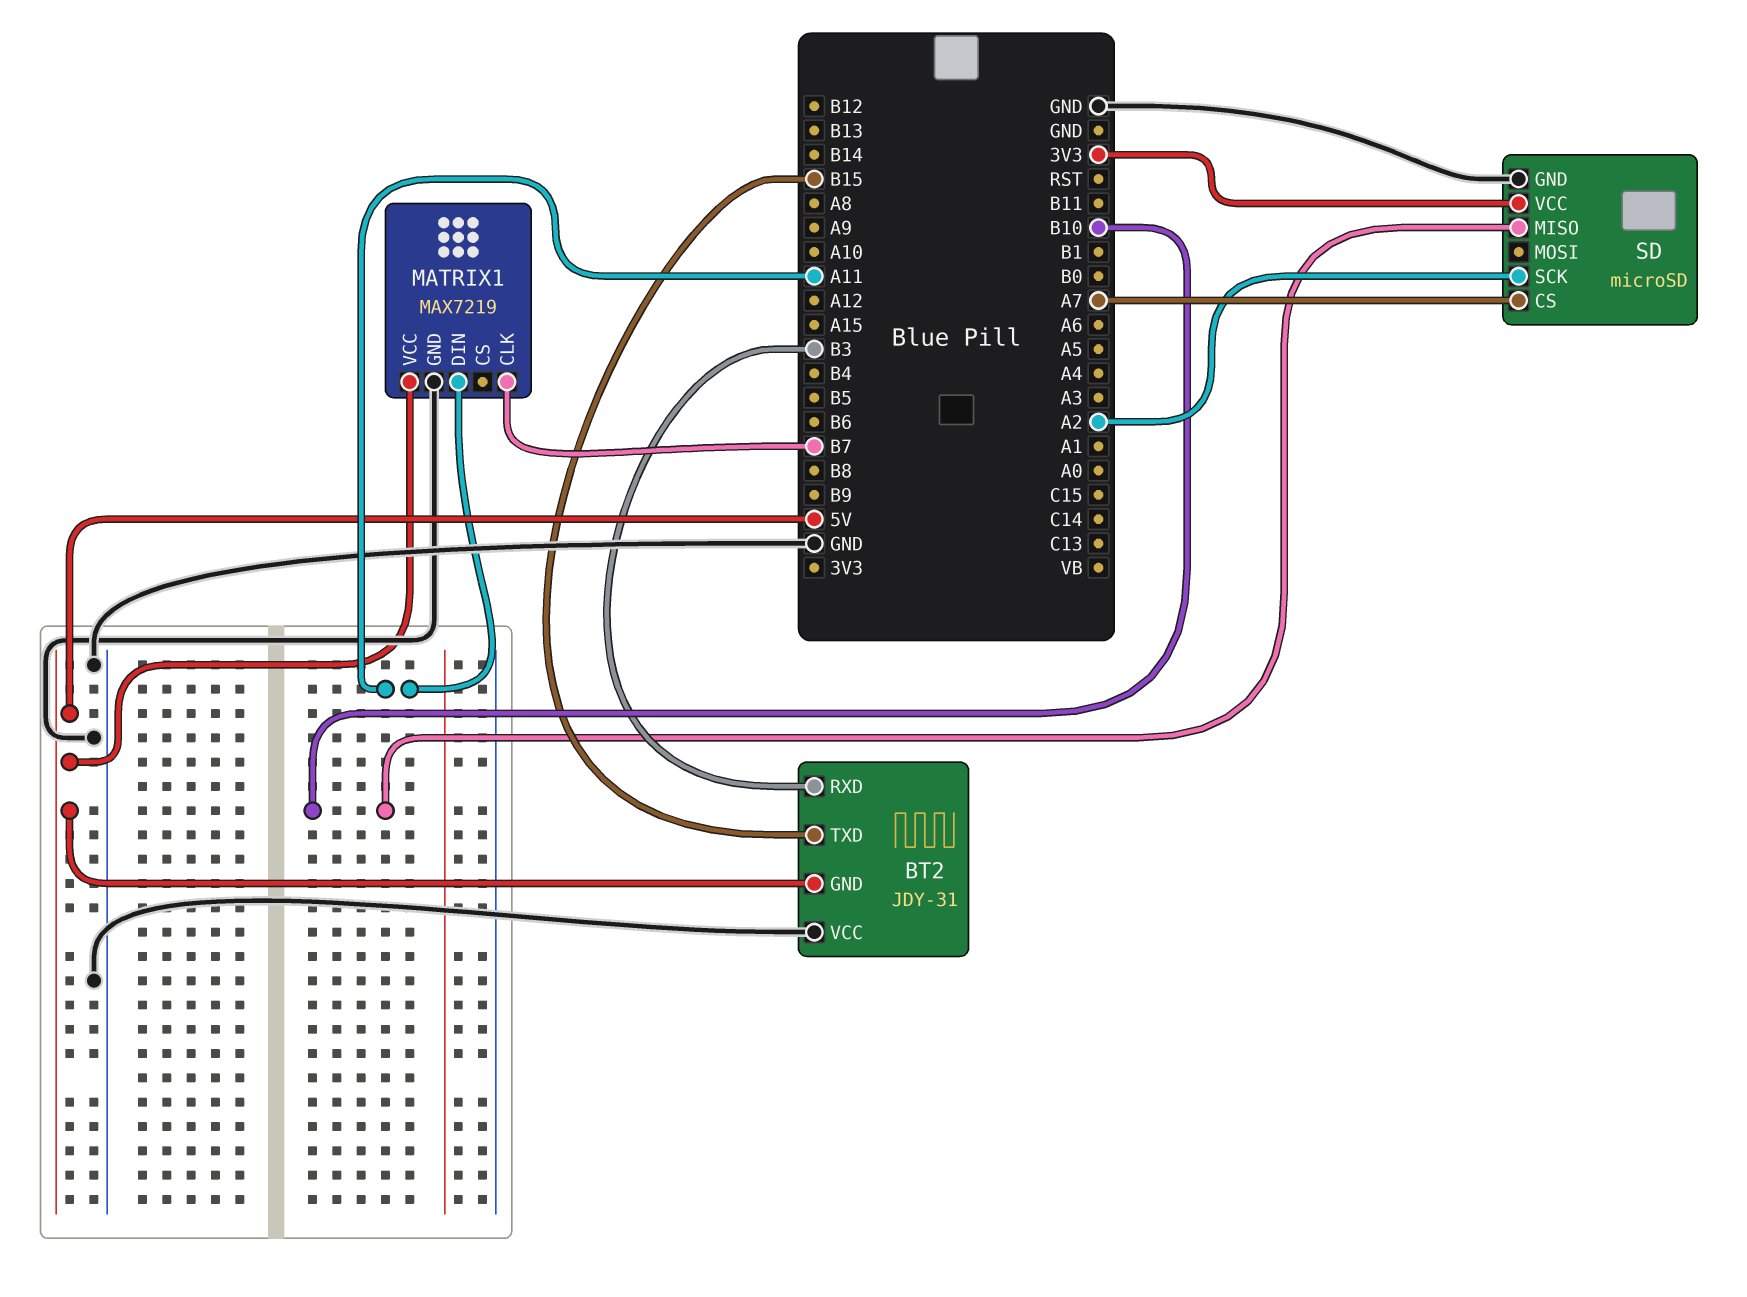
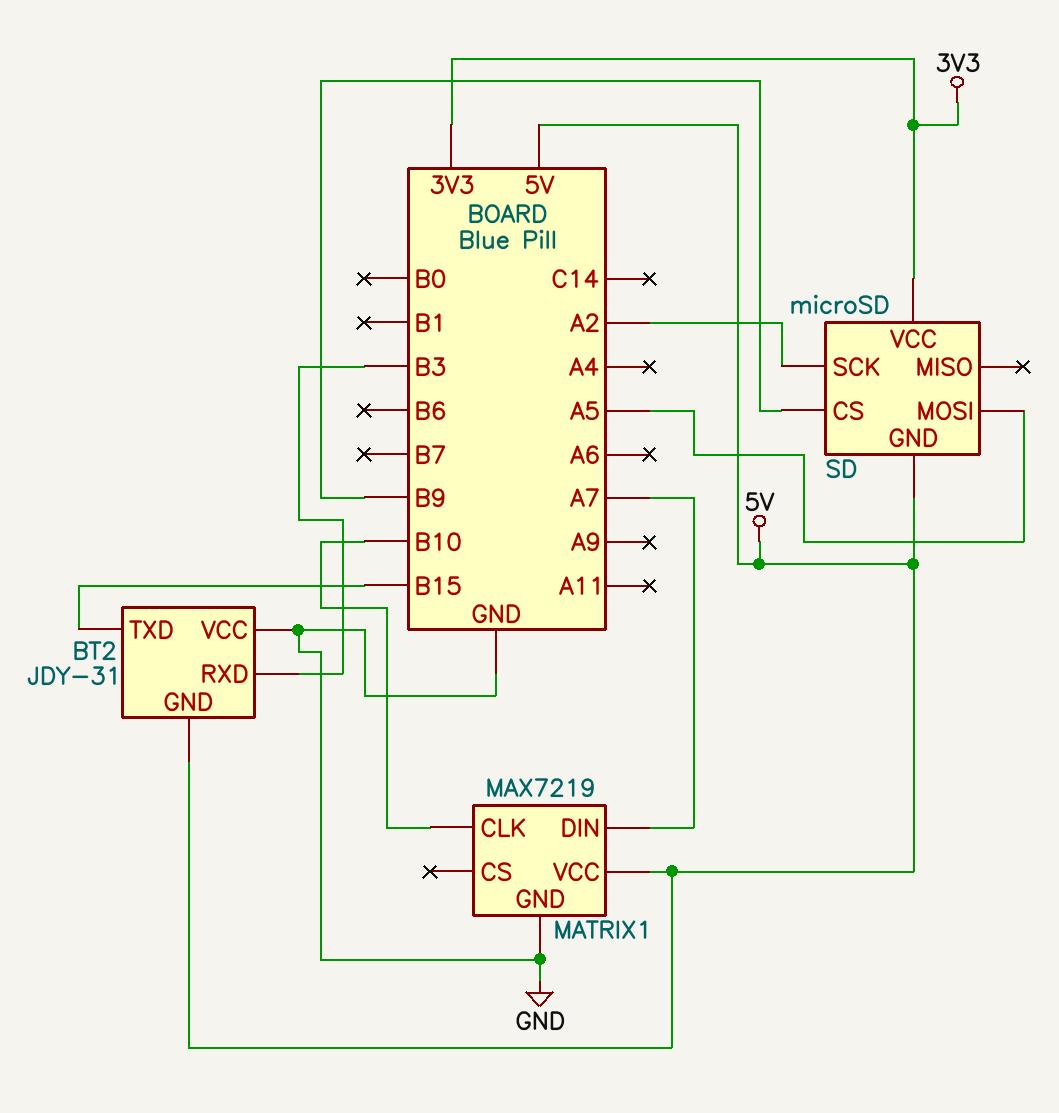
MATRIX1 pin CLK: B7 -> B10
MATRIX1 pin DIN: A11 -> A7
SD pin CS: A7 -> B9
SD pin GND: GND -> 5V
SD pin MISO: B10 -> none
SD pin MOSI: none -> A5

